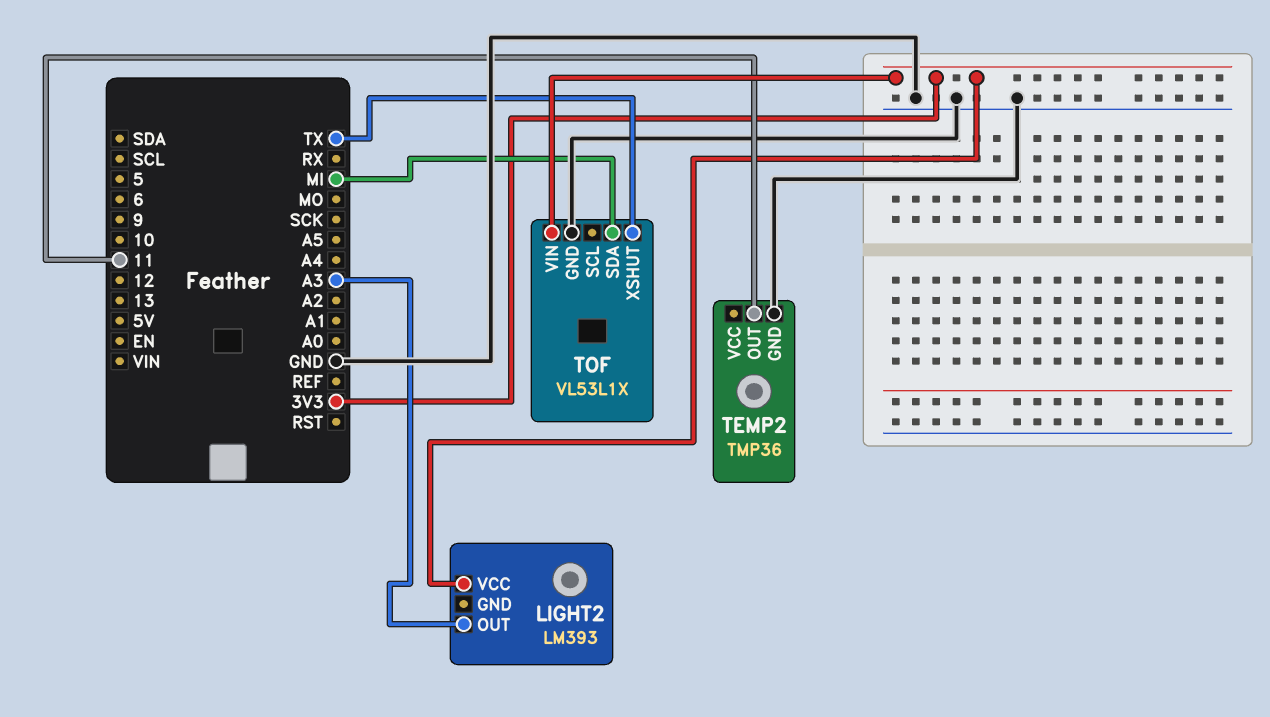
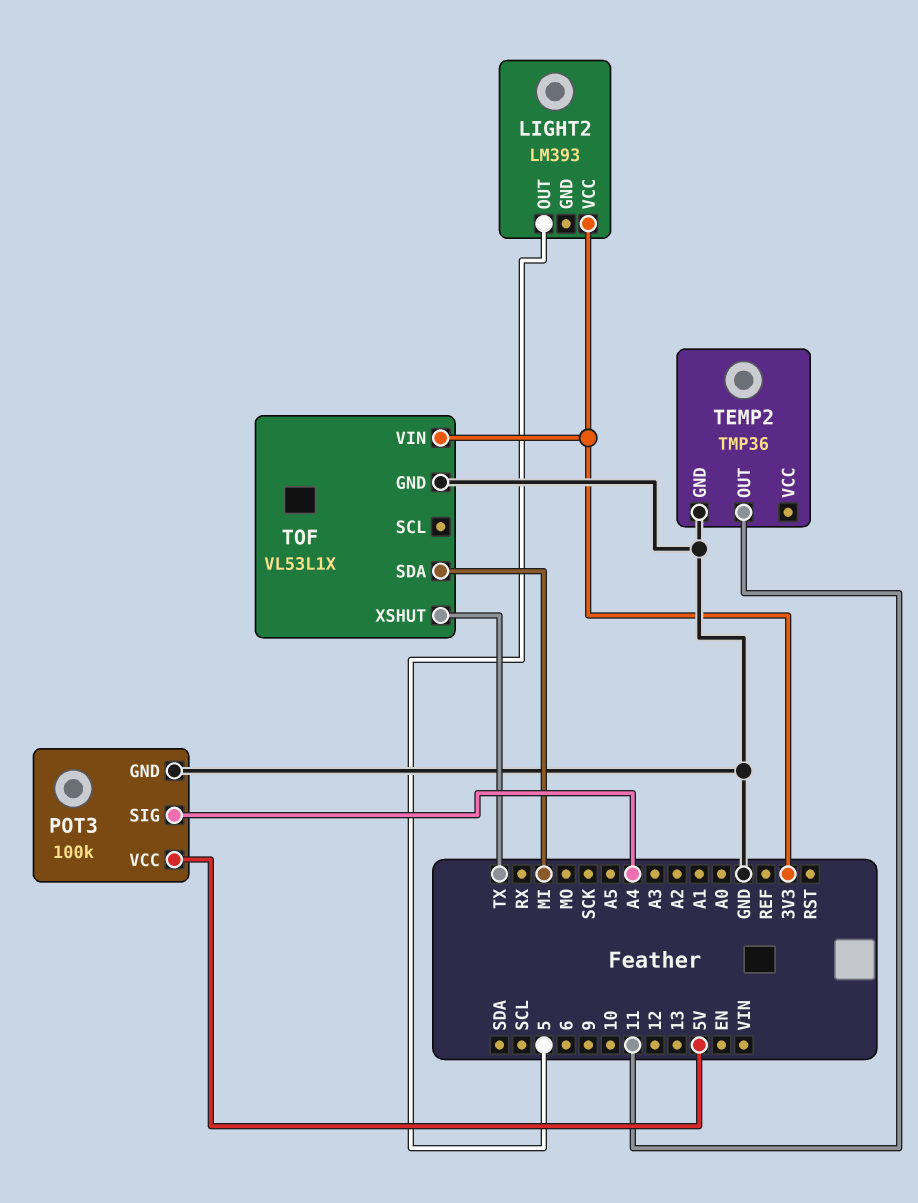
LIGHT2 pin OUT: A3 -> 5
POT3: none -> 100k
POT3 pin GND: none -> GND
POT3 pin SIG: none -> A4
POT3 pin VCC: none -> 5V

